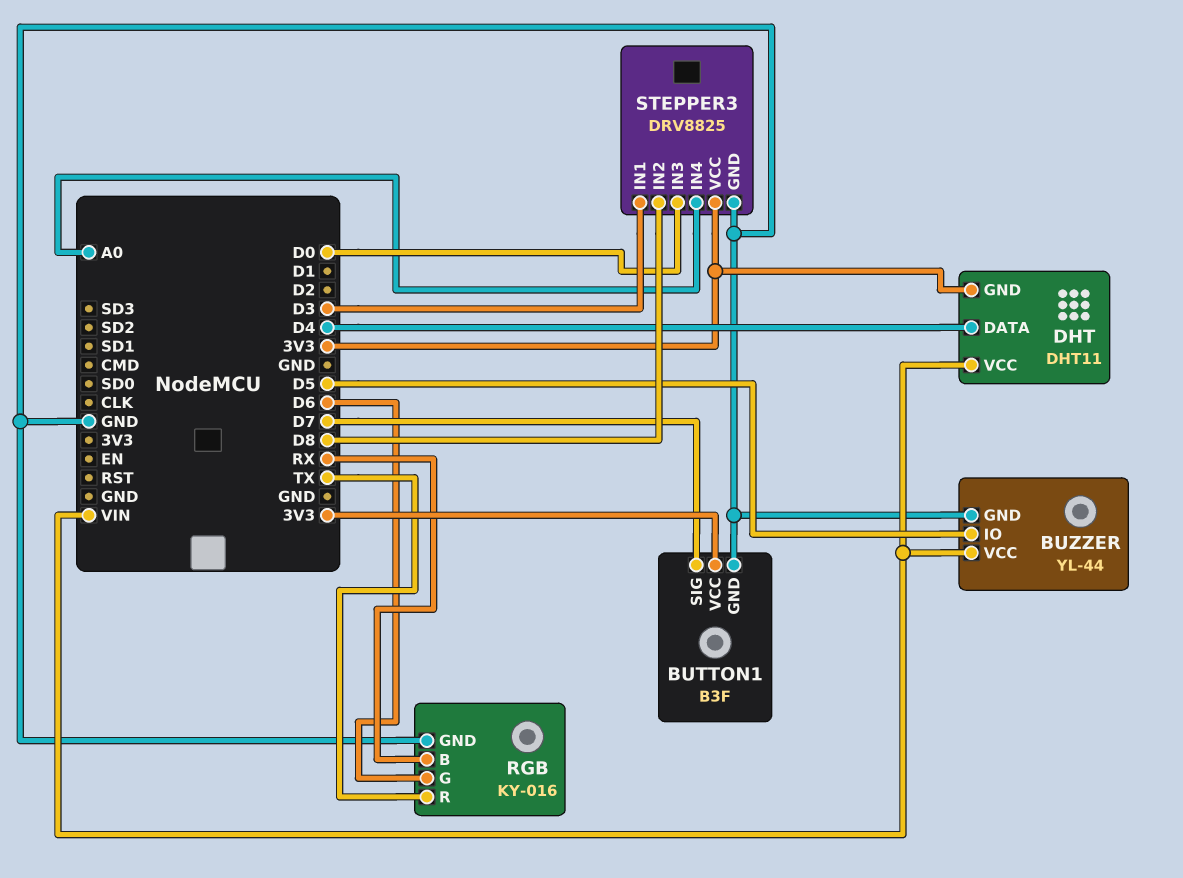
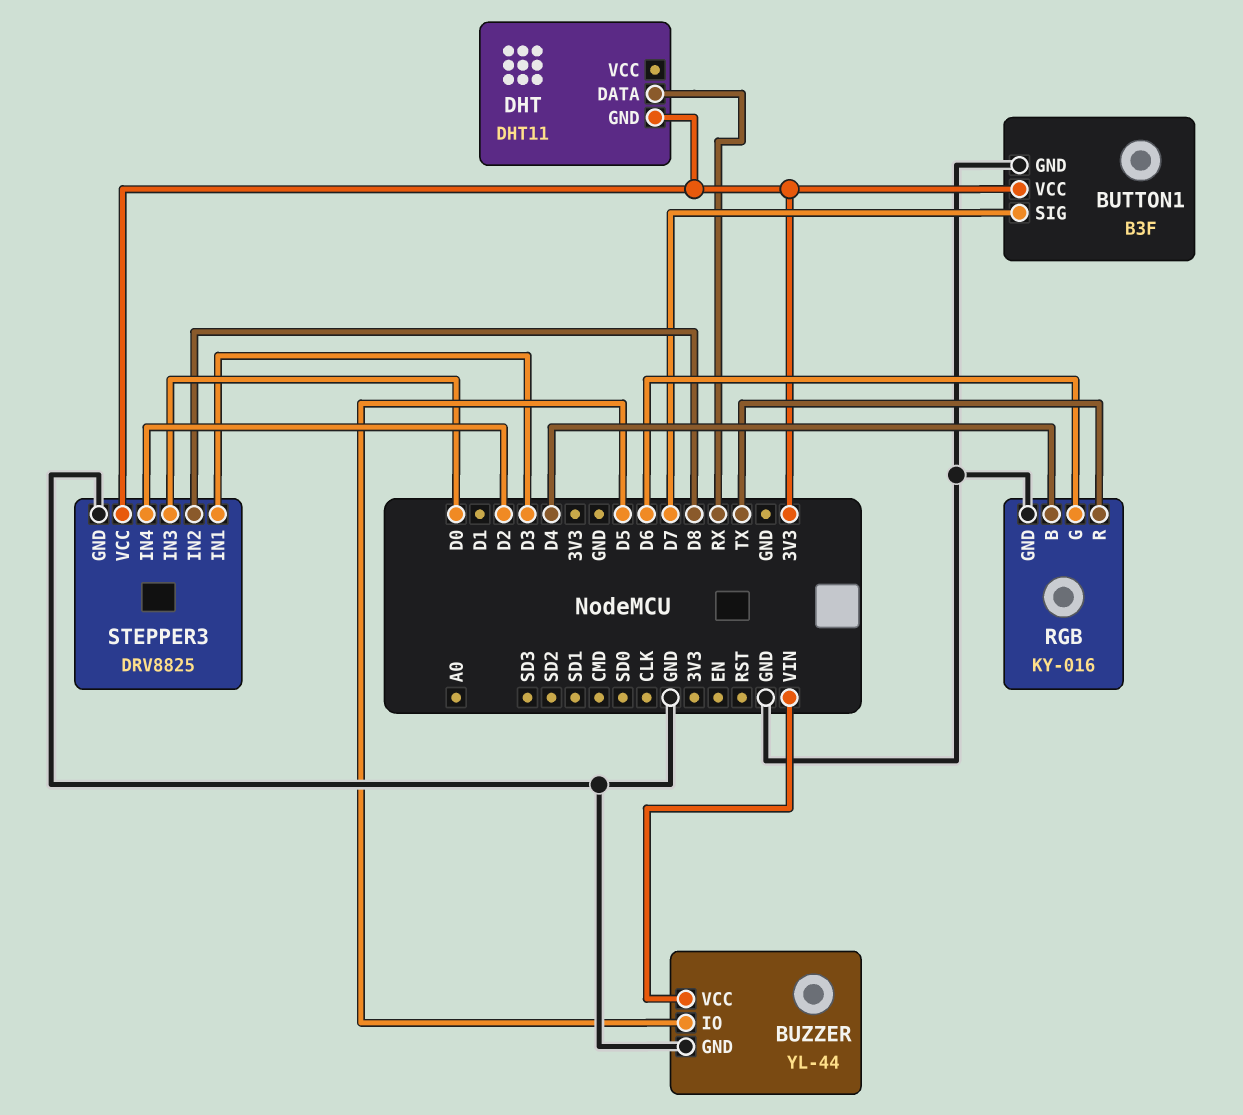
DHT pin DATA: D4 -> RX
DHT pin VCC: VIN -> none
RGB pin B: RX -> D4
STEPPER3 pin IN4: A0 -> D2

